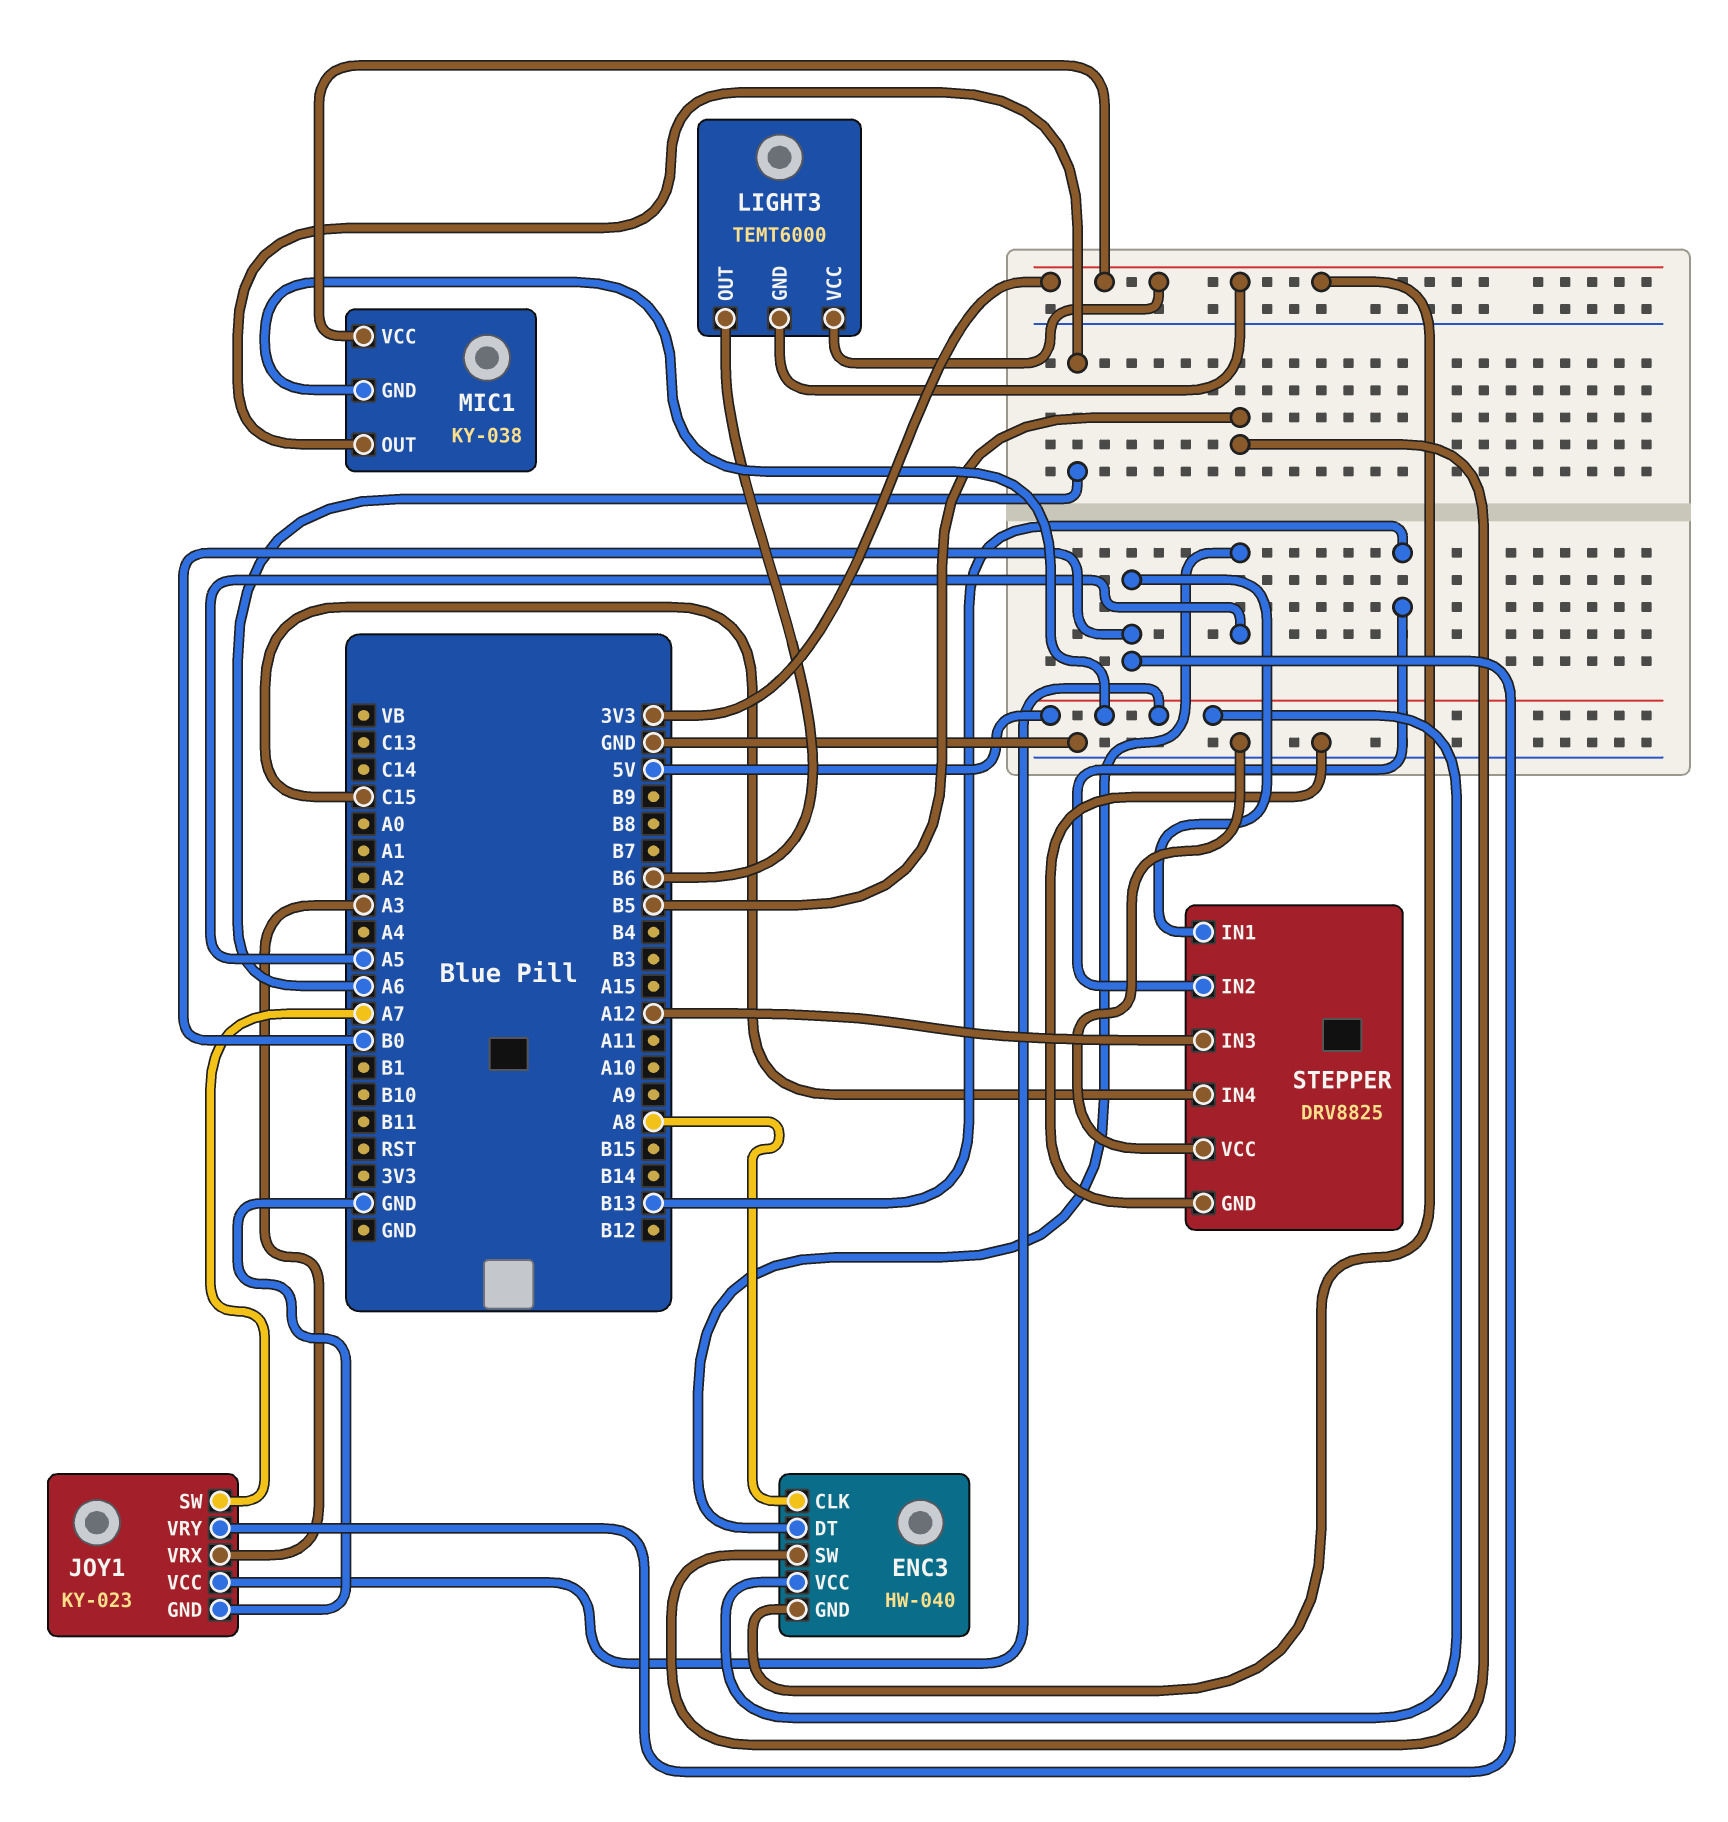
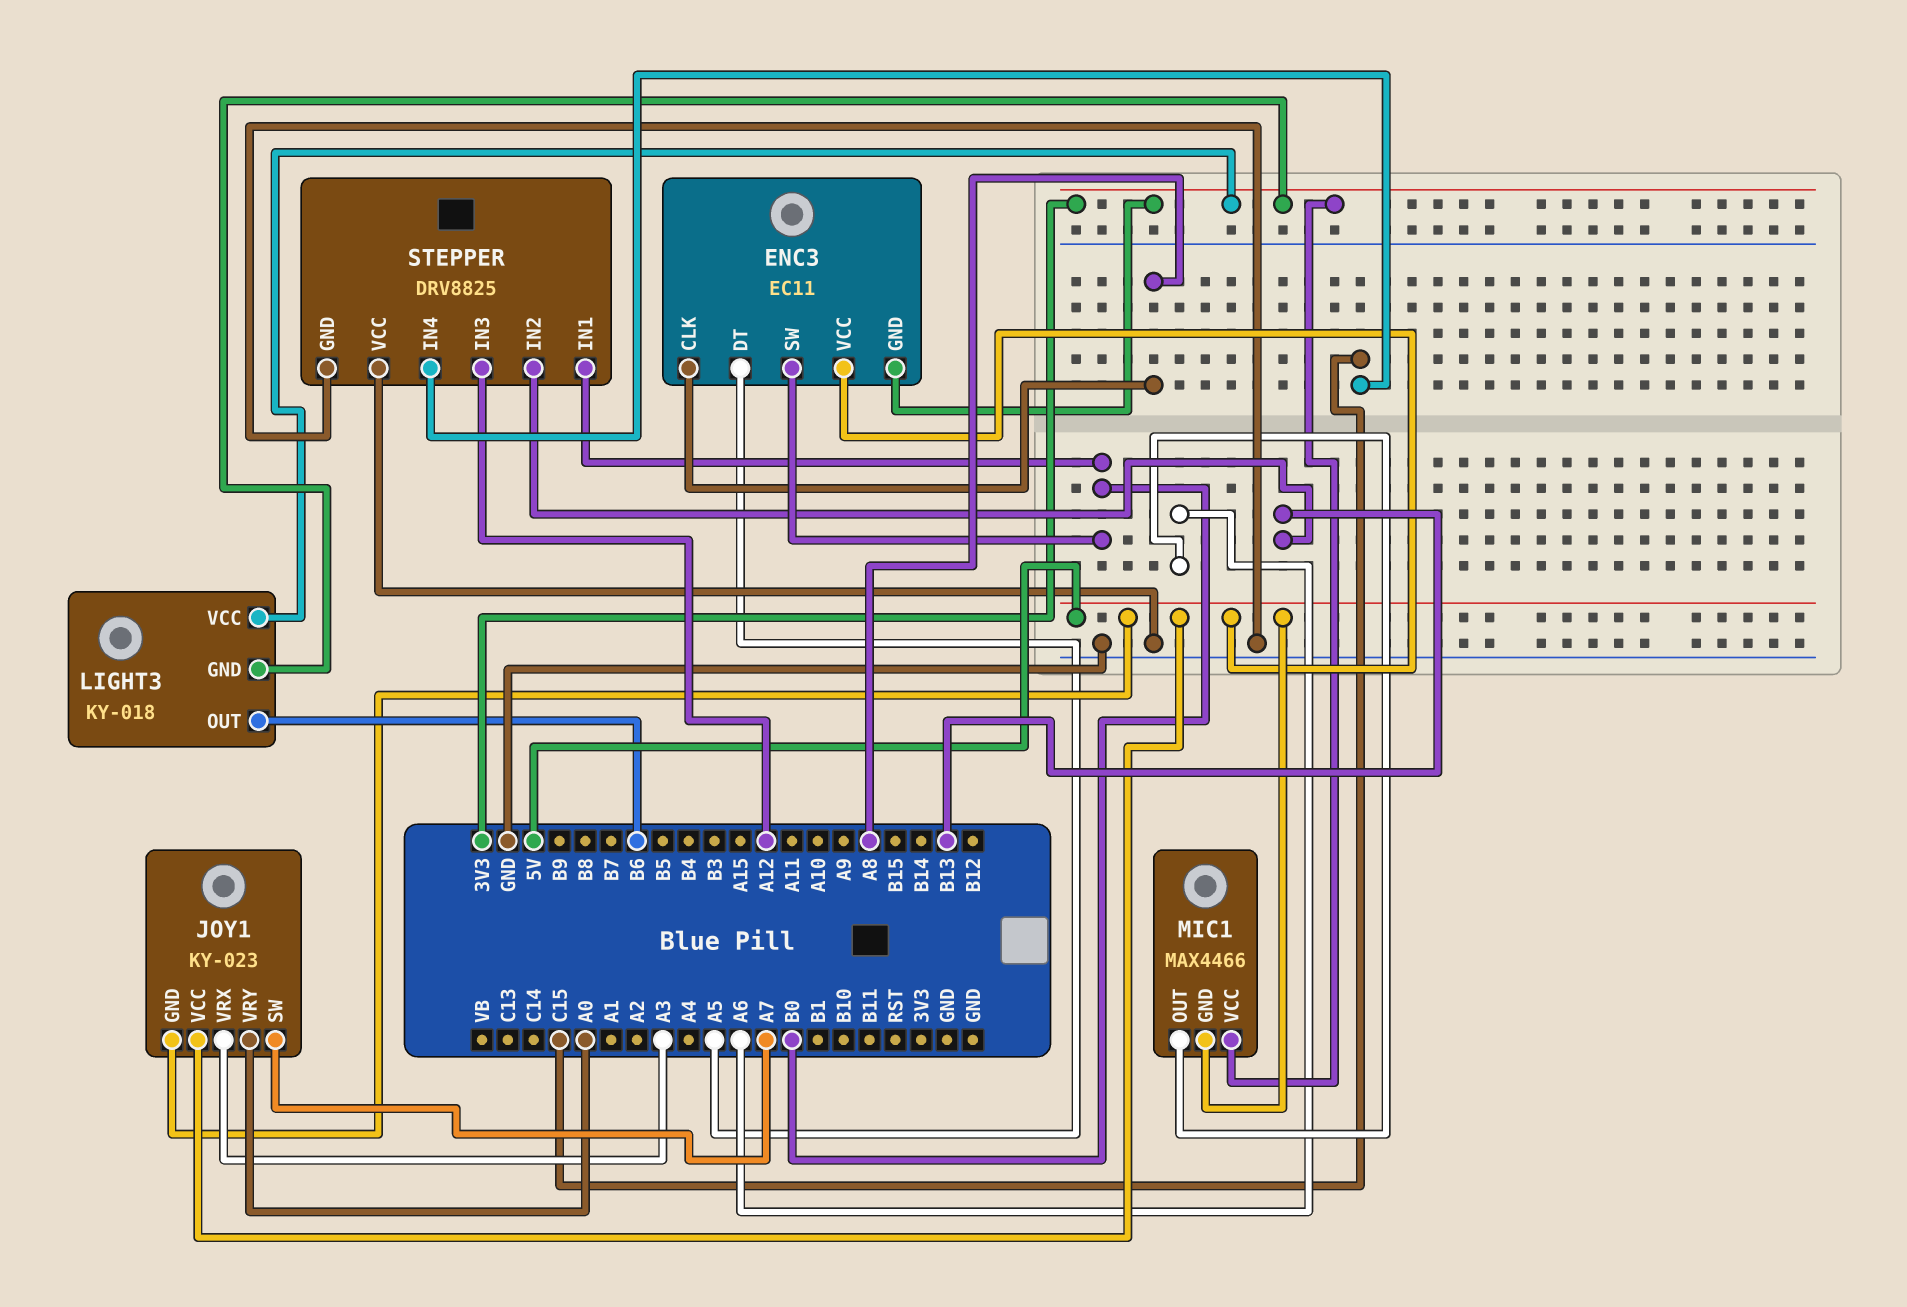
ENC3: HW-040 -> EC11
ENC3 pin SW: B5 -> B0
JOY1 pin GND: GND -> 5V
JOY1 pin VRY: B0 -> A0
LIGHT3: TEMT6000 -> KY-018
MIC1: KY-038 -> MAX4466

